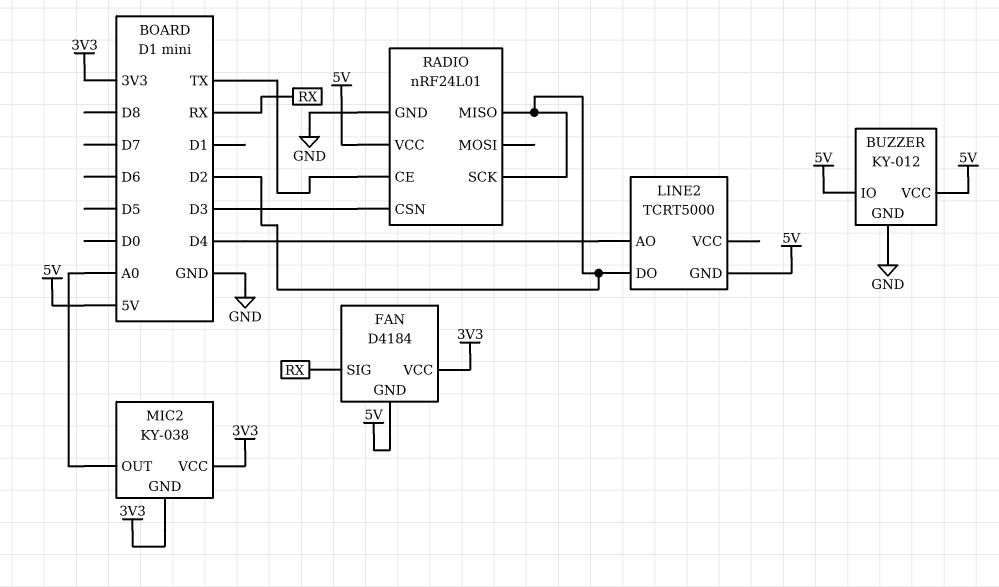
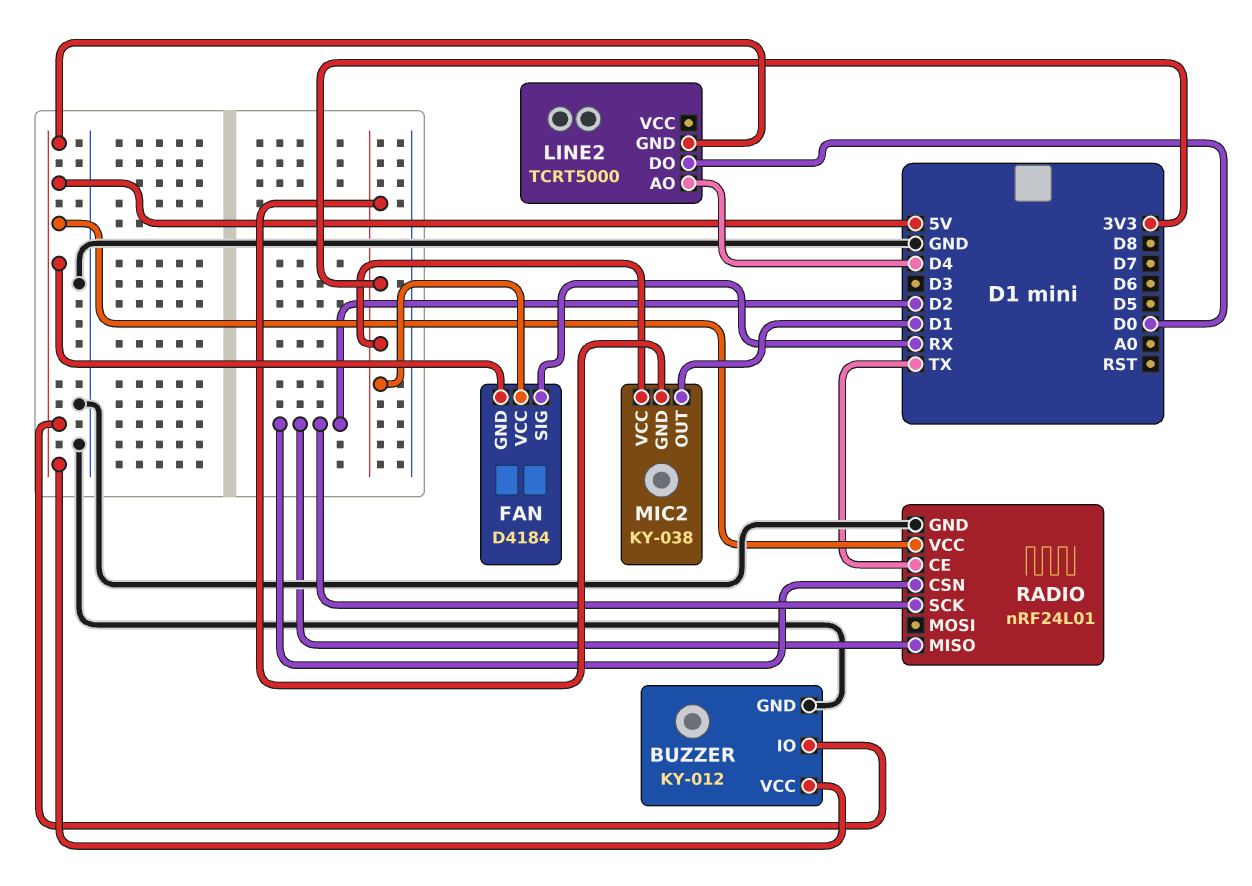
LINE2 pin DO: D2 -> D0
MIC2 pin OUT: A0 -> D1
RADIO pin CSN: D3 -> D2

